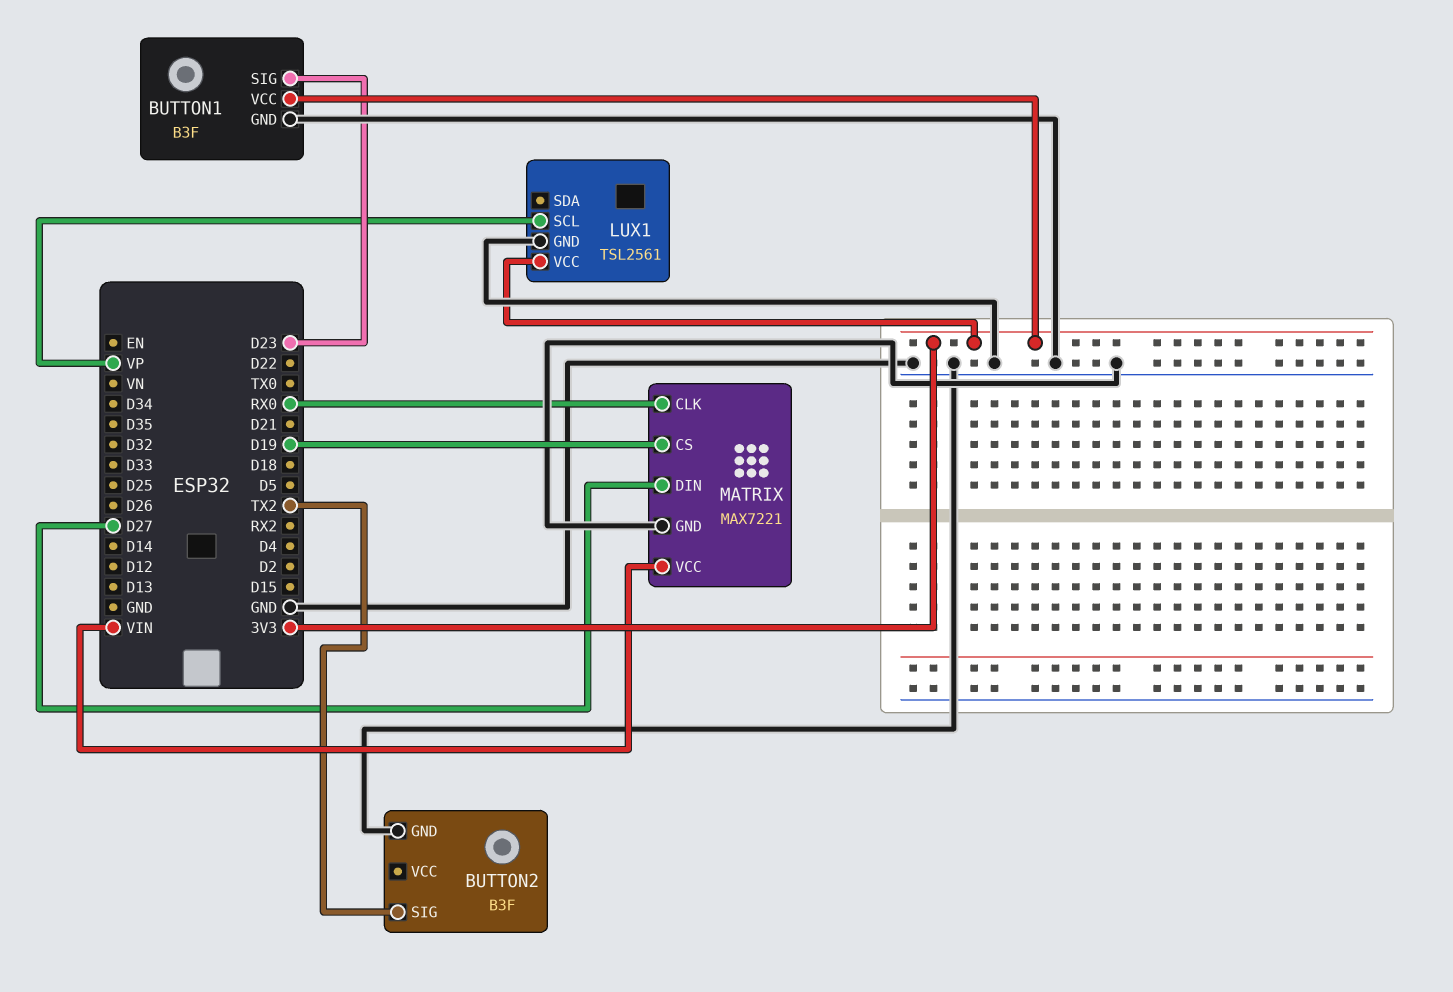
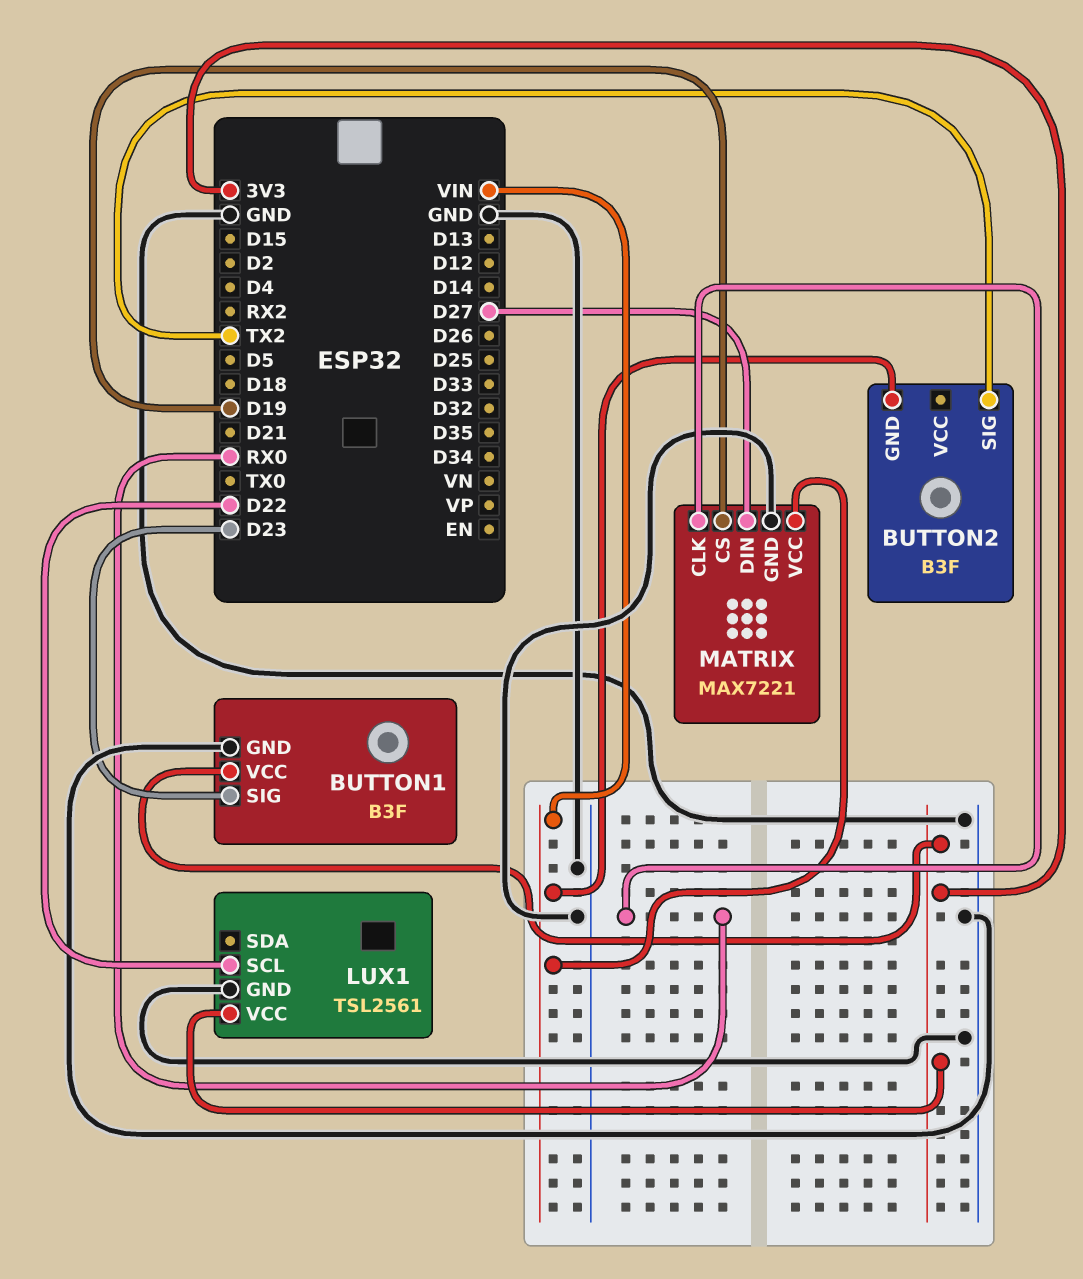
BUTTON2 pin GND: GND -> VIN
LUX1 pin SCL: VP -> D22

